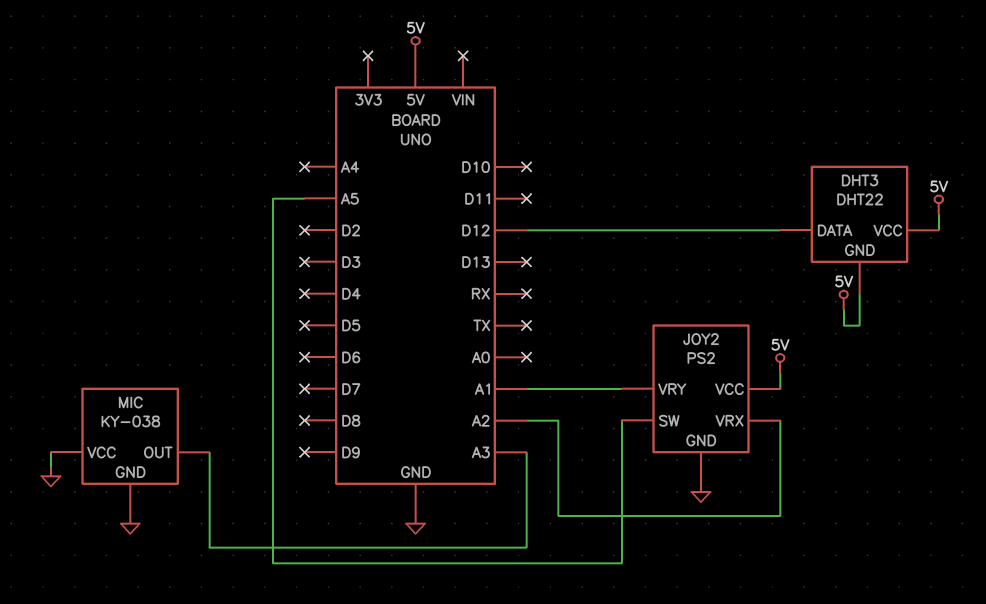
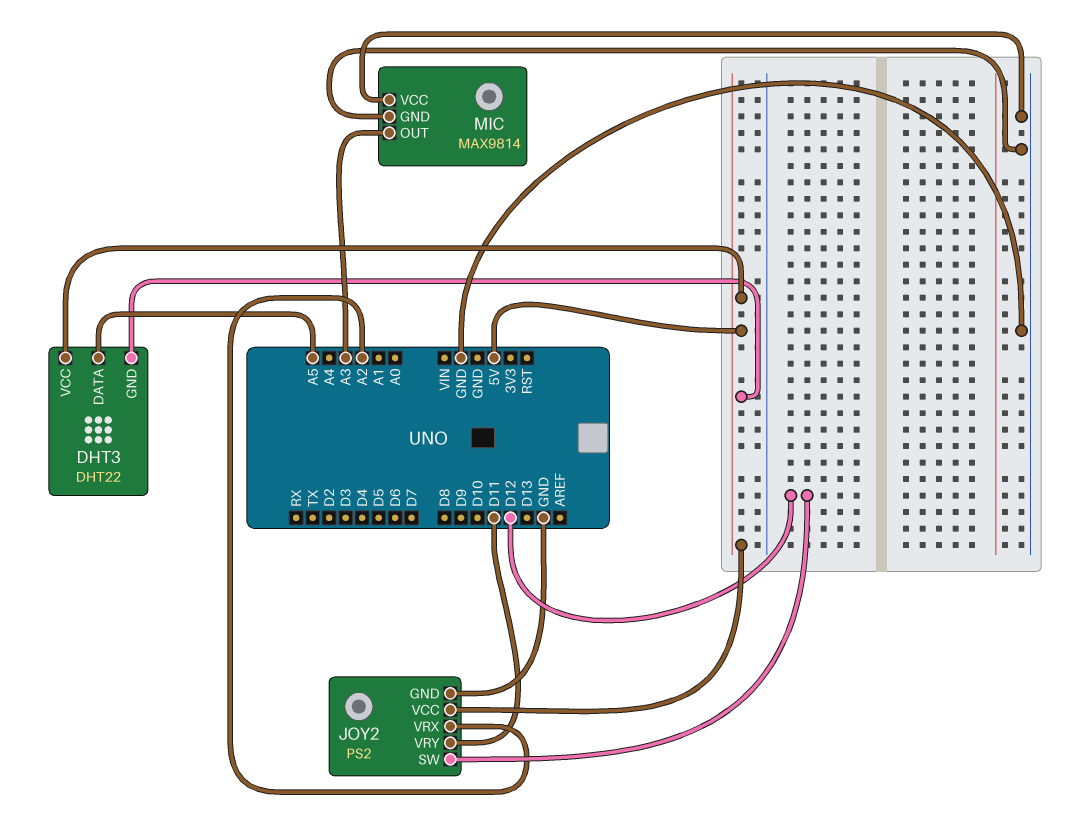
DHT3 pin DATA: D12 -> A5
JOY2 pin SW: A5 -> D12
JOY2 pin VRY: A1 -> D11
MIC: KY-038 -> MAX9814

